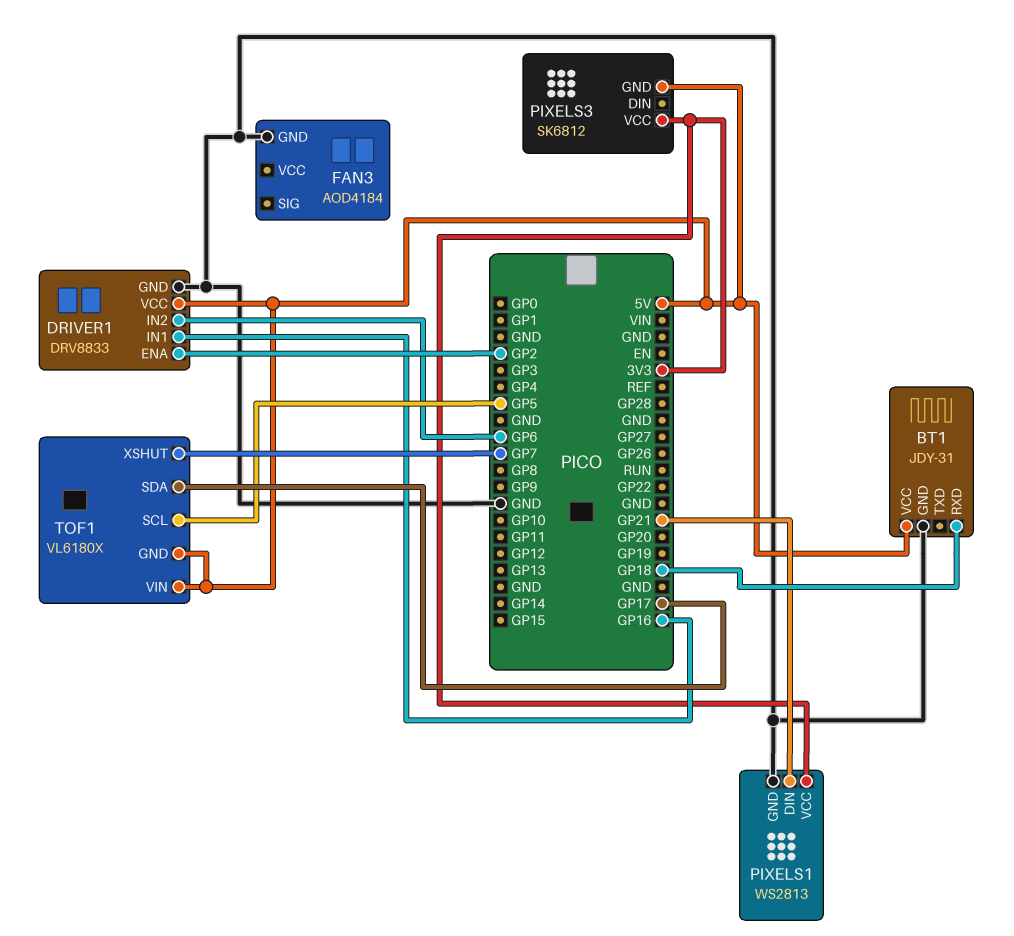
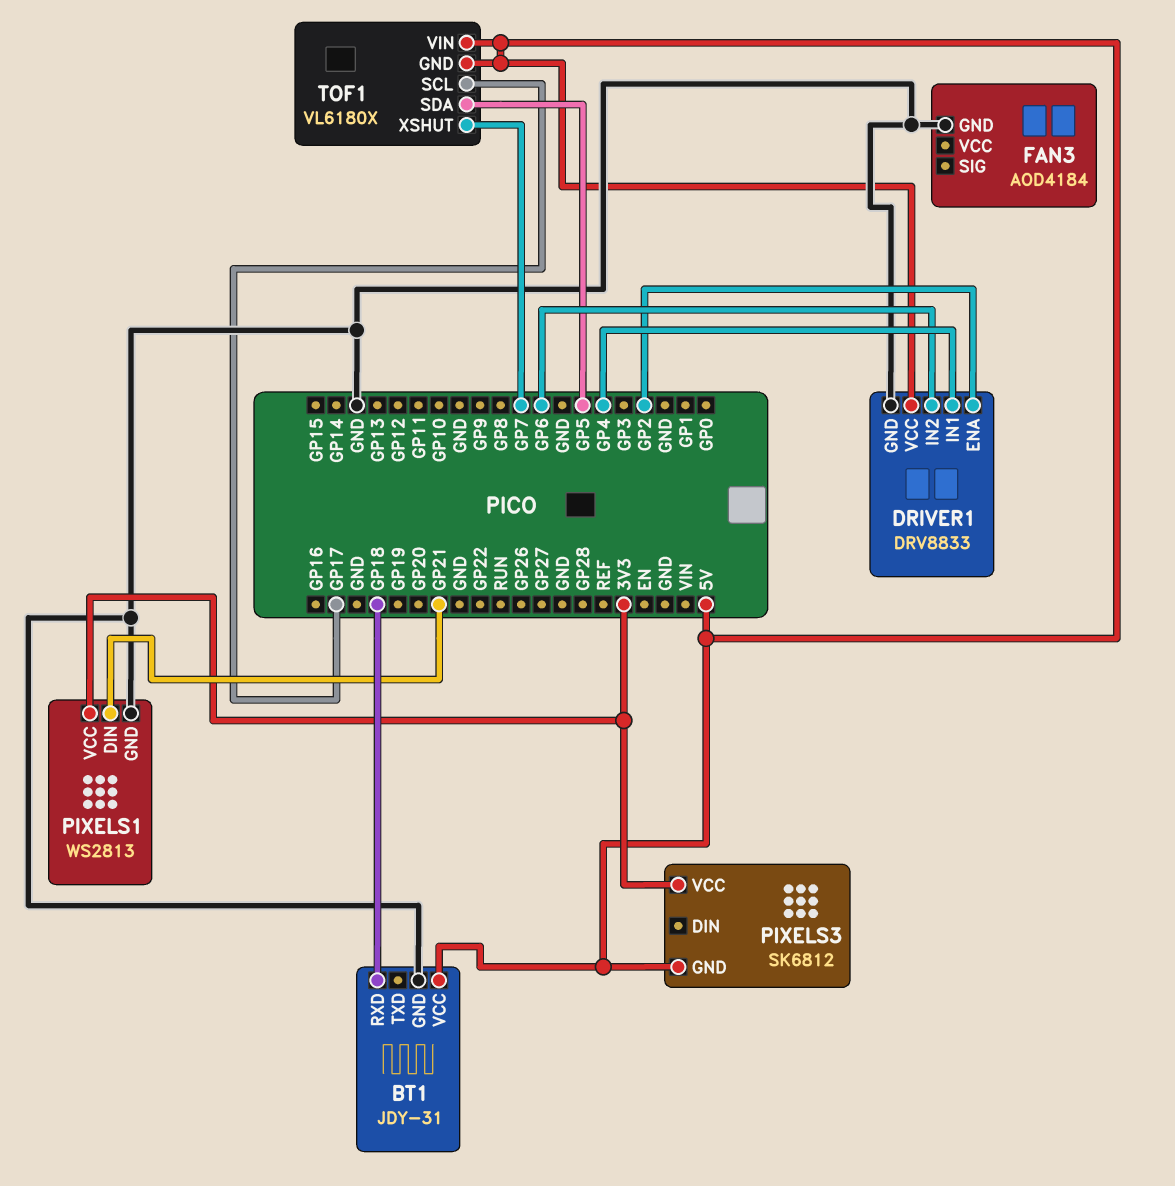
DRIVER1 pin IN1: GP16 -> GP4
TOF1 pin SCL: GP5 -> GP17
TOF1 pin SDA: GP17 -> GP5

